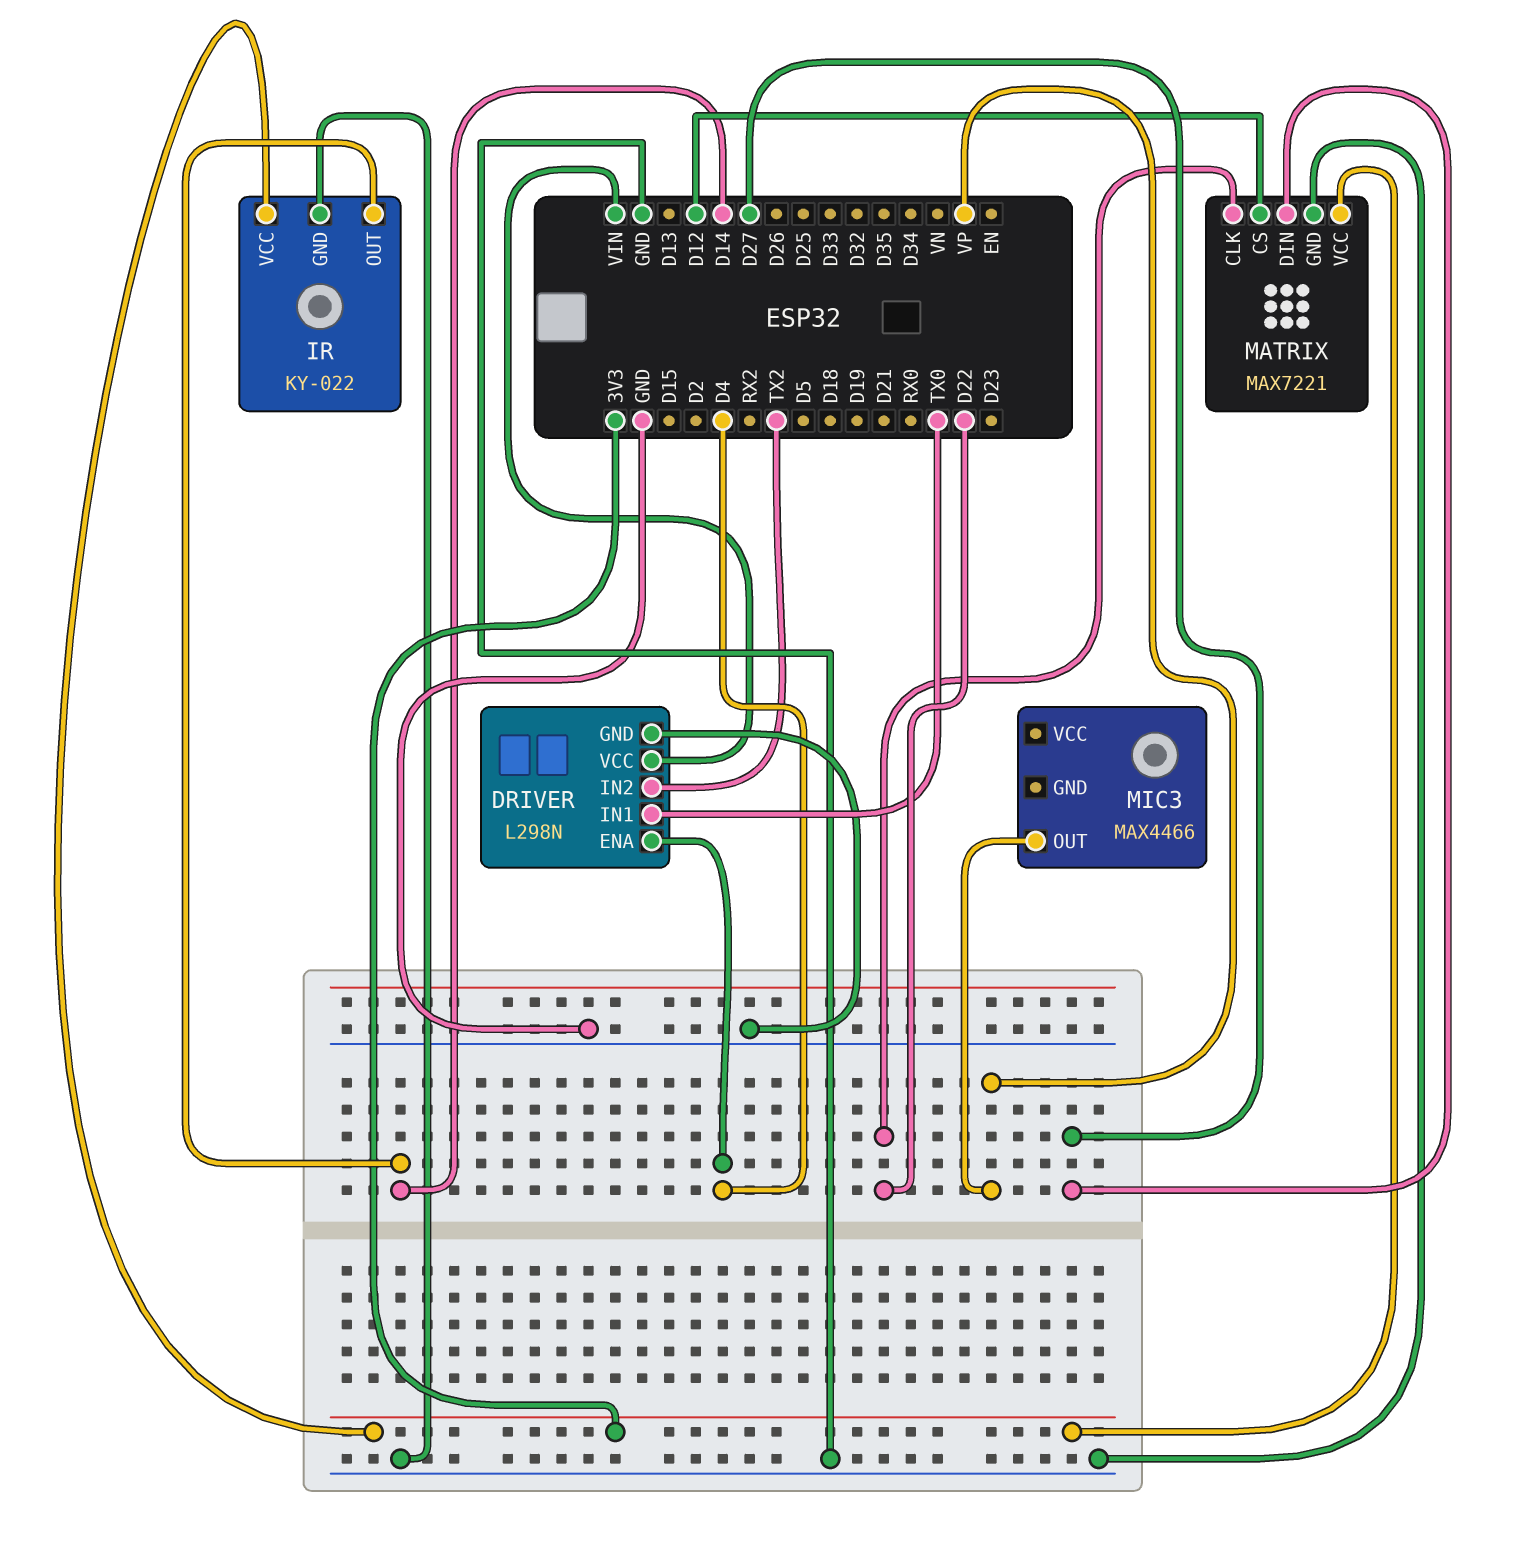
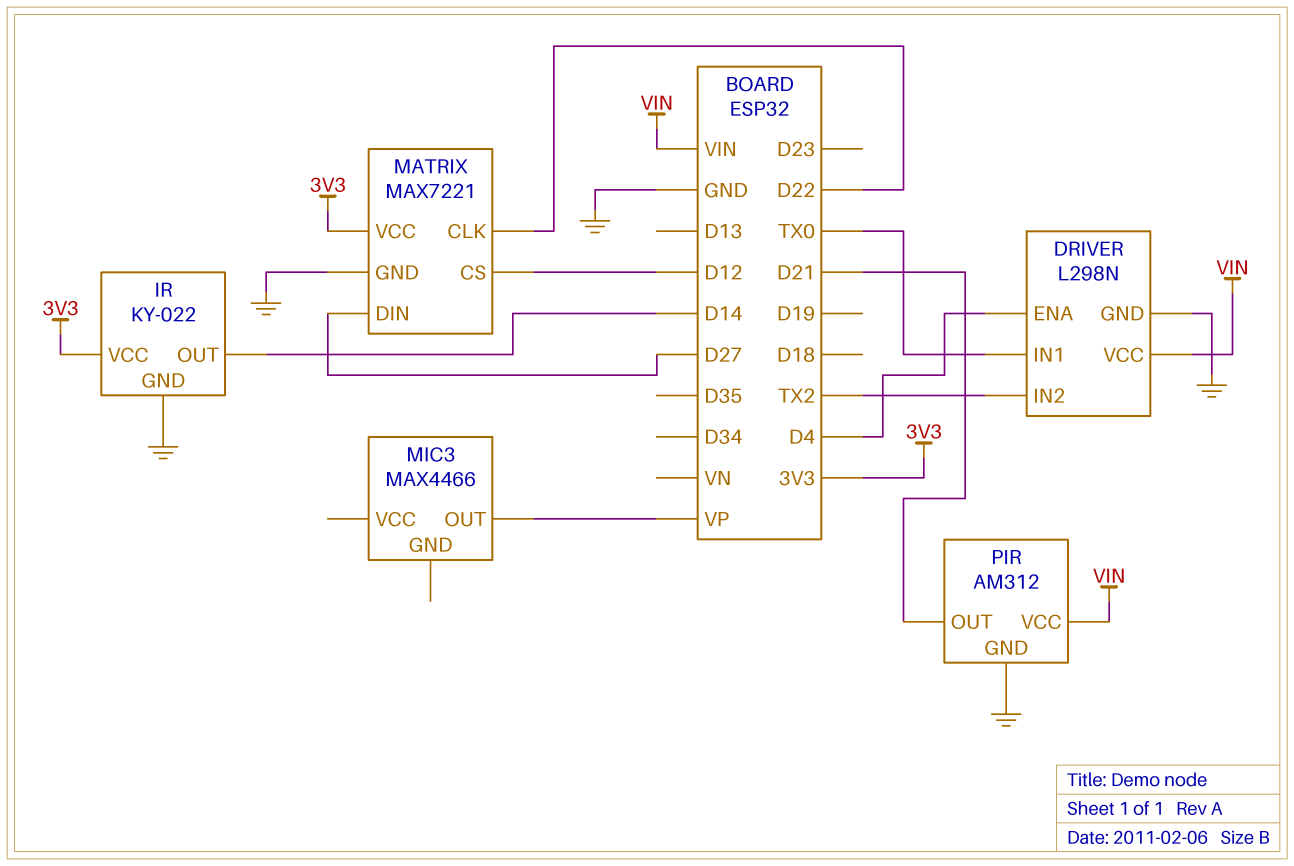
PIR: none -> AM312
PIR pin GND: none -> GND
PIR pin OUT: none -> D21
PIR pin VCC: none -> VIN

